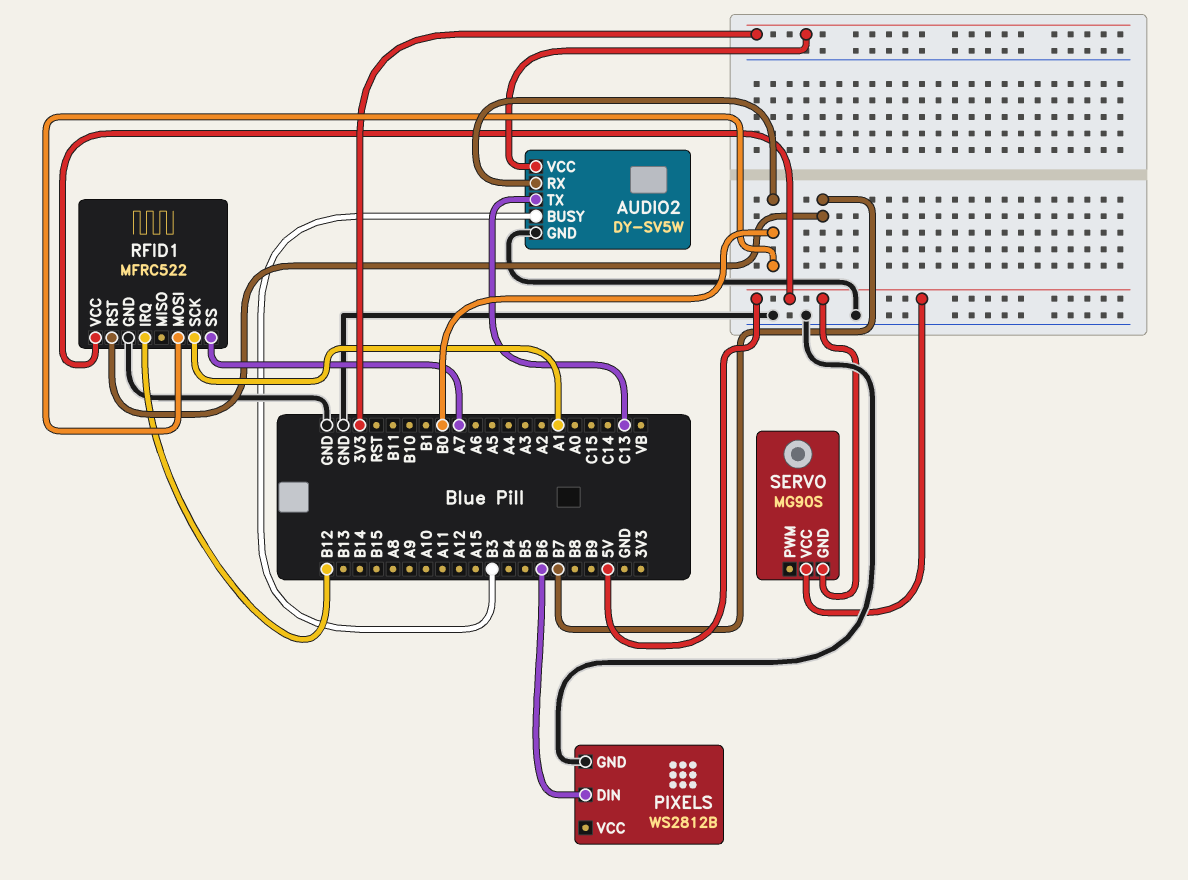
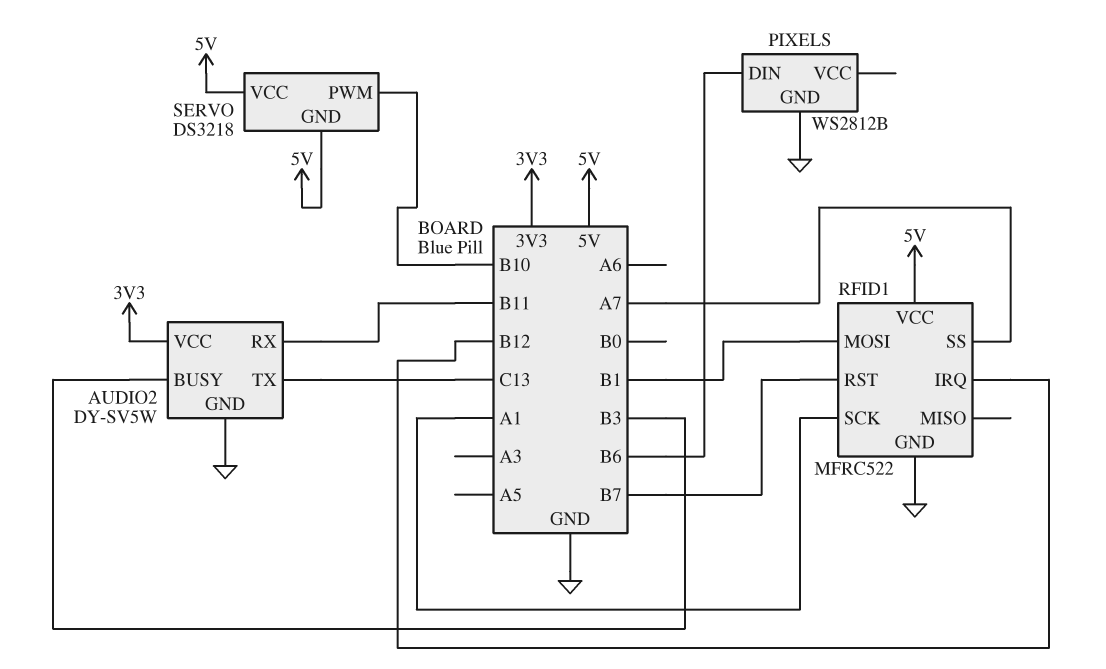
AUDIO2 pin RX: B0 -> B11
RFID1 pin MOSI: B0 -> B1
SERVO: MG90S -> DS3218
SERVO pin PWM: none -> B10

